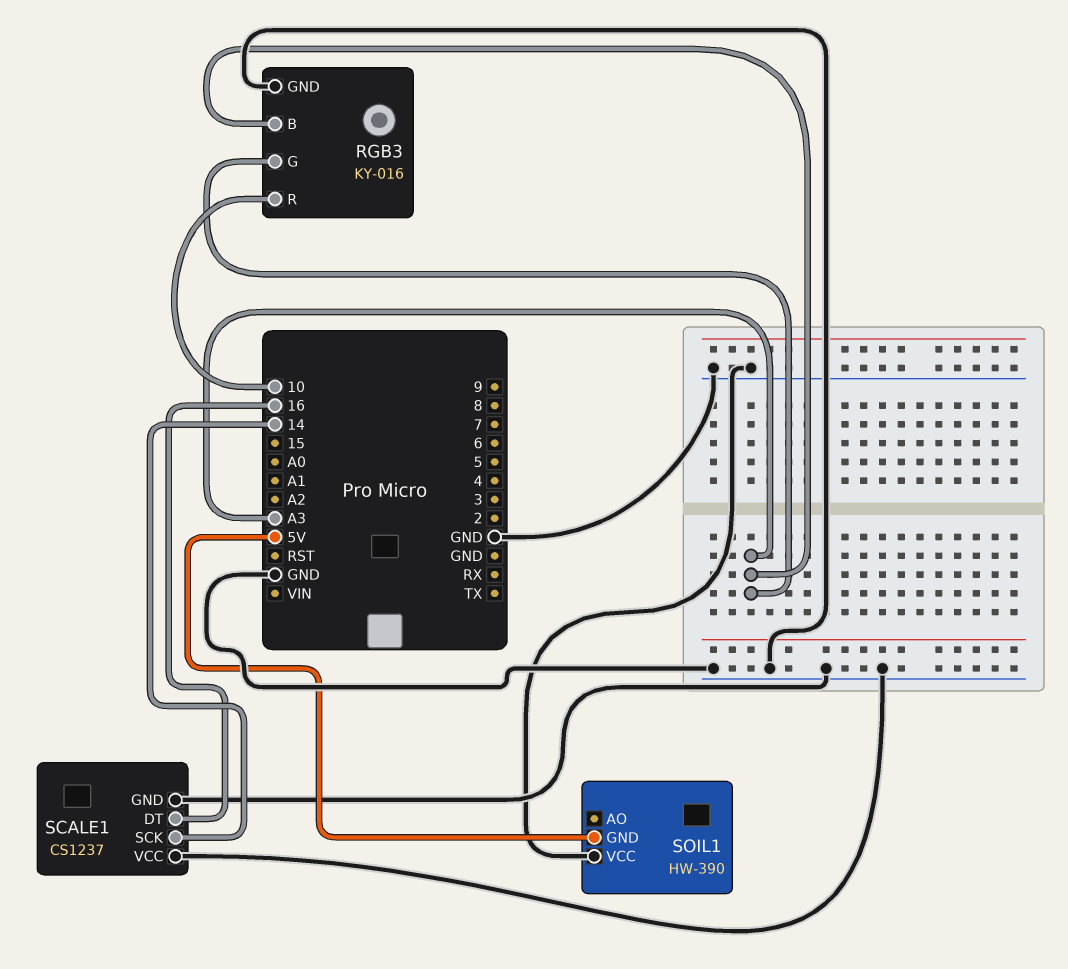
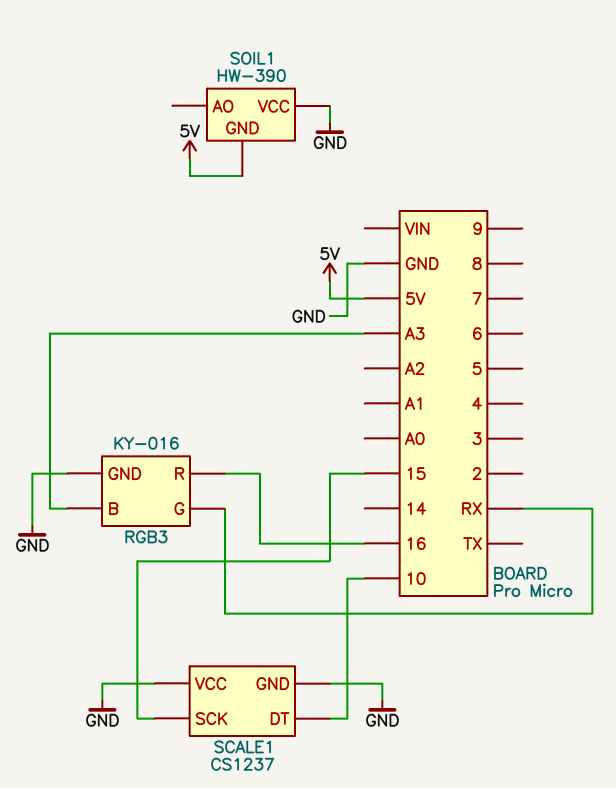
RGB3 pin G: A3 -> RX
RGB3 pin R: 10 -> 16
SCALE1 pin DT: 16 -> 10
SCALE1 pin SCK: 14 -> 15

